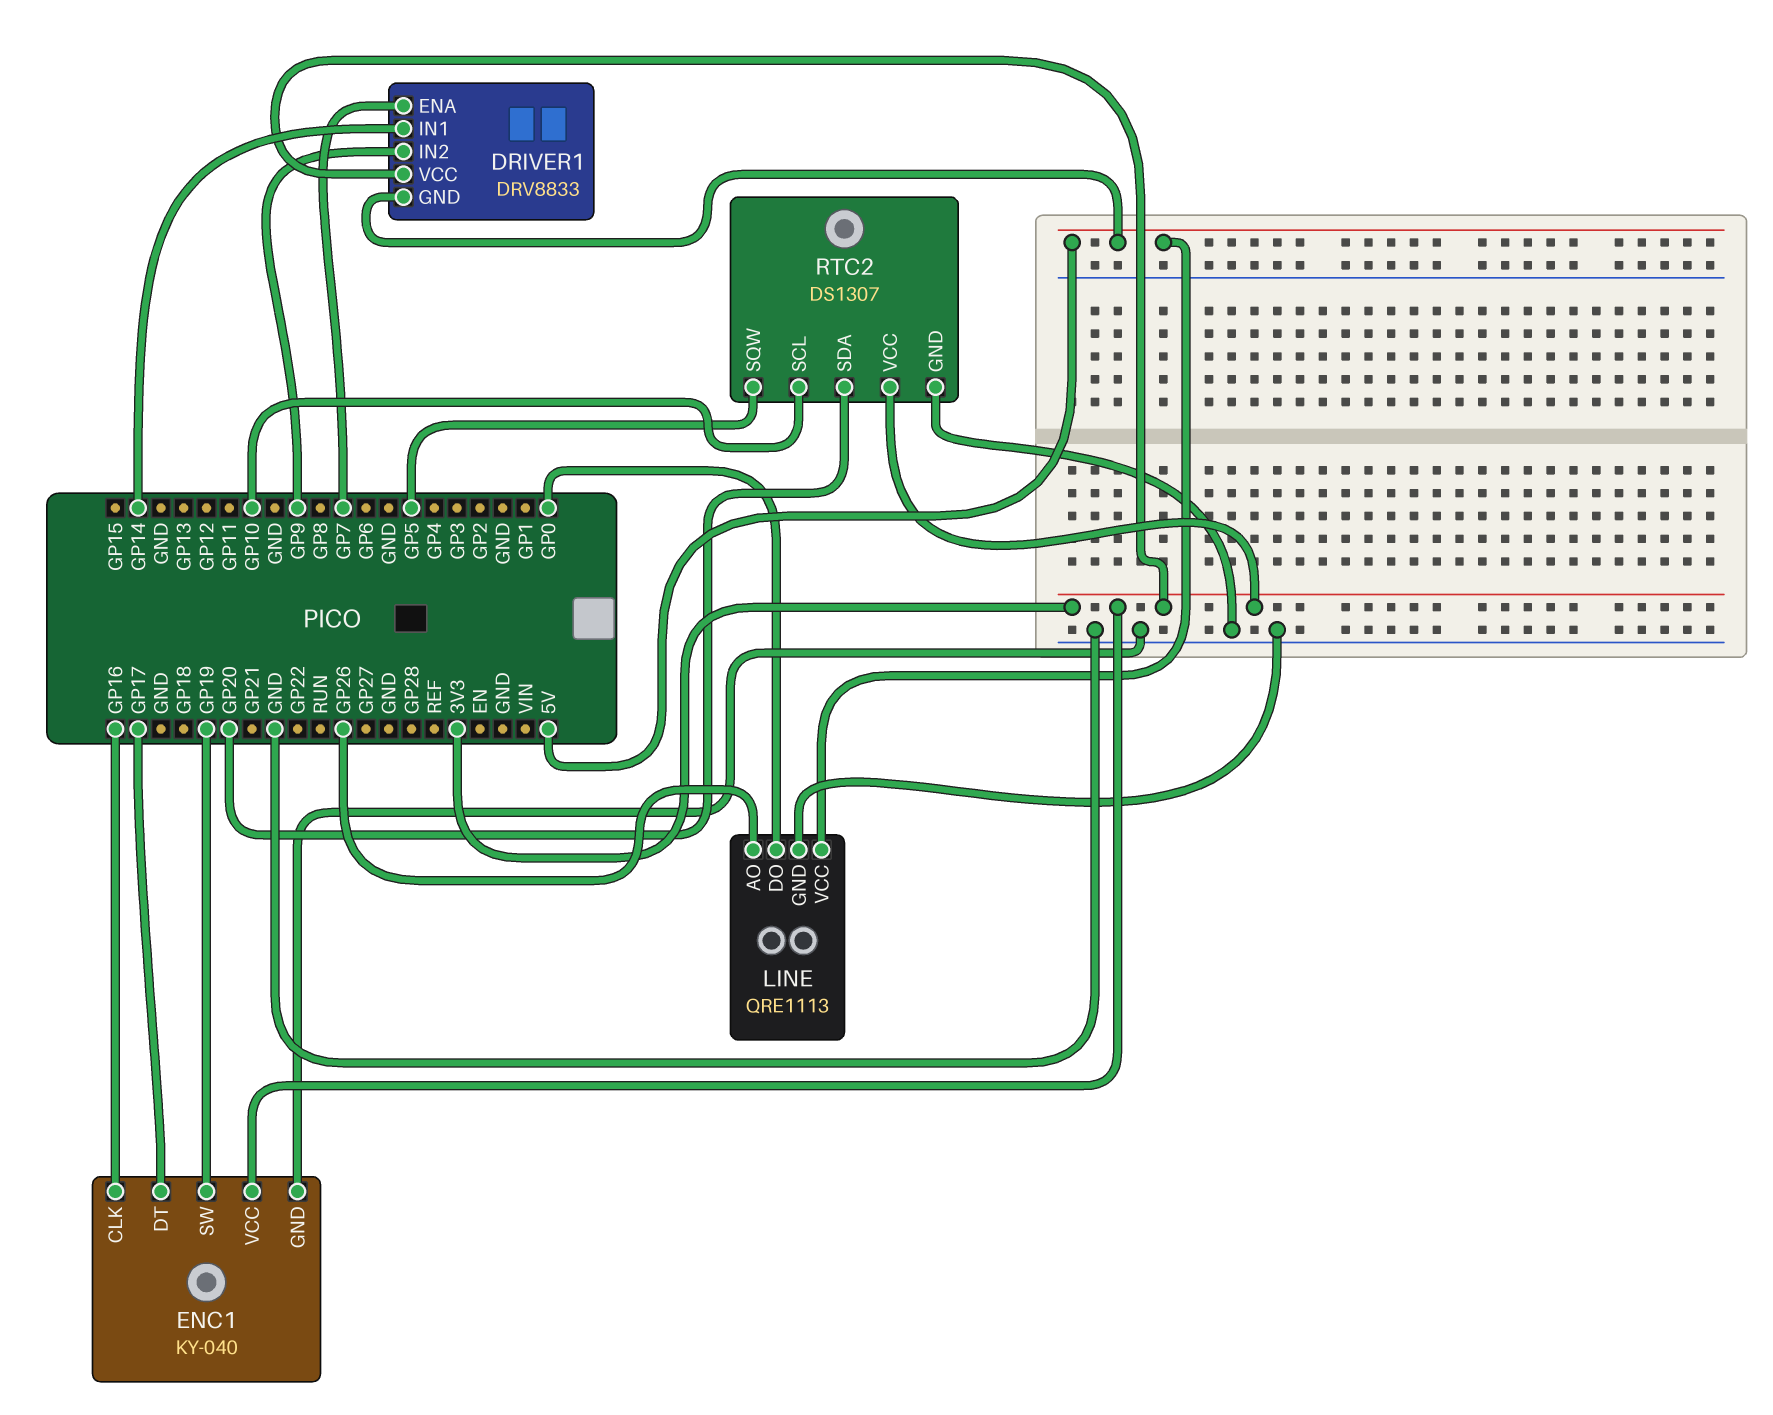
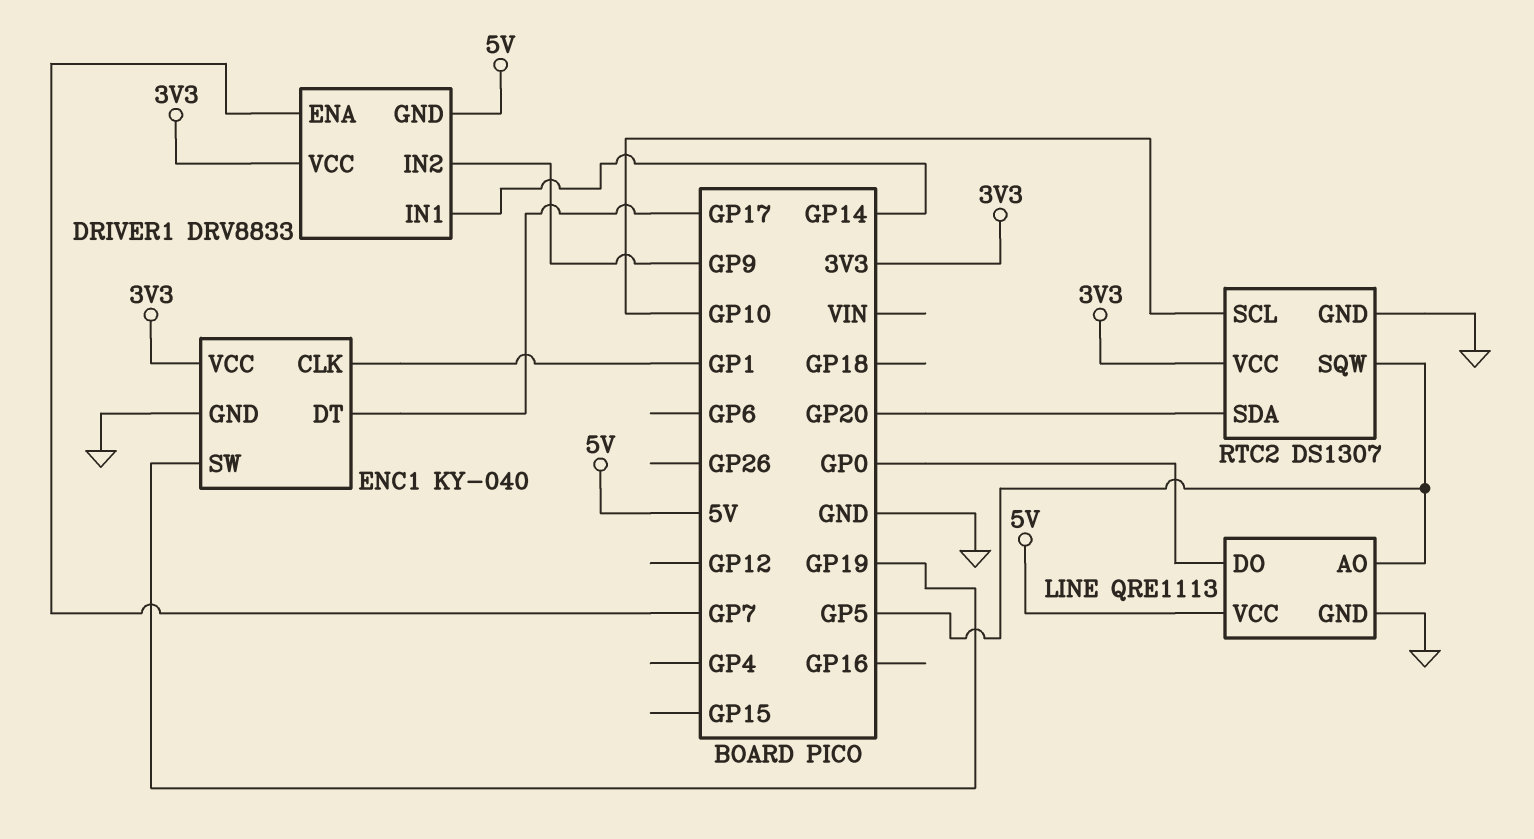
ENC1 pin CLK: GP16 -> GP1
LINE pin AO: GP26 -> GP5

